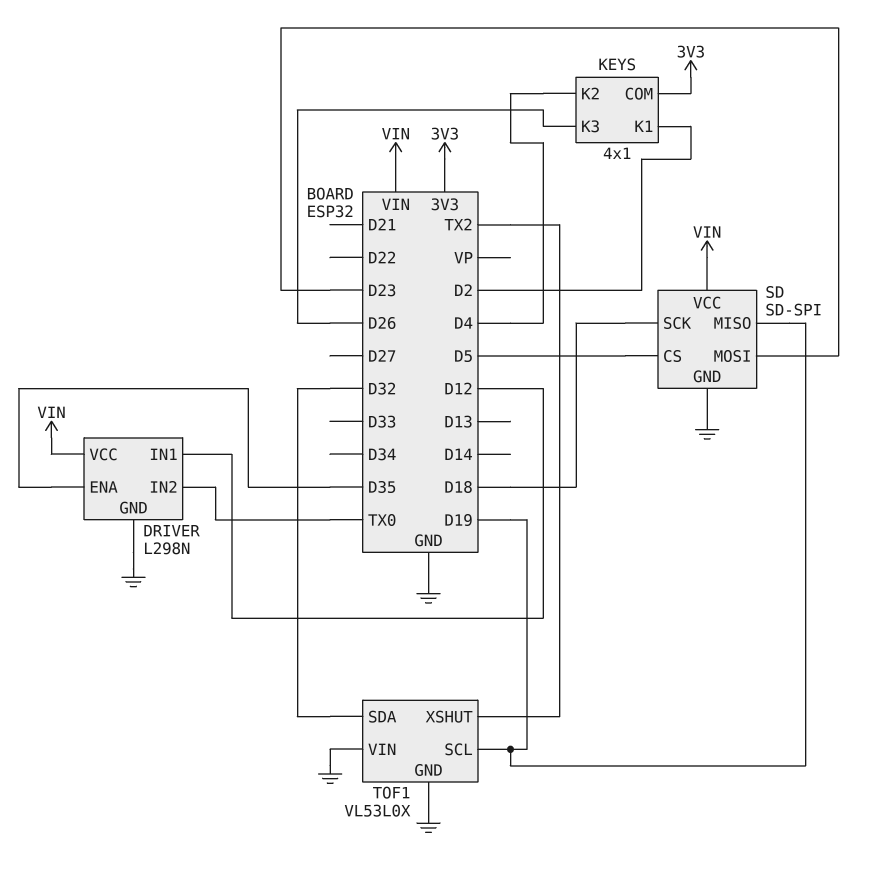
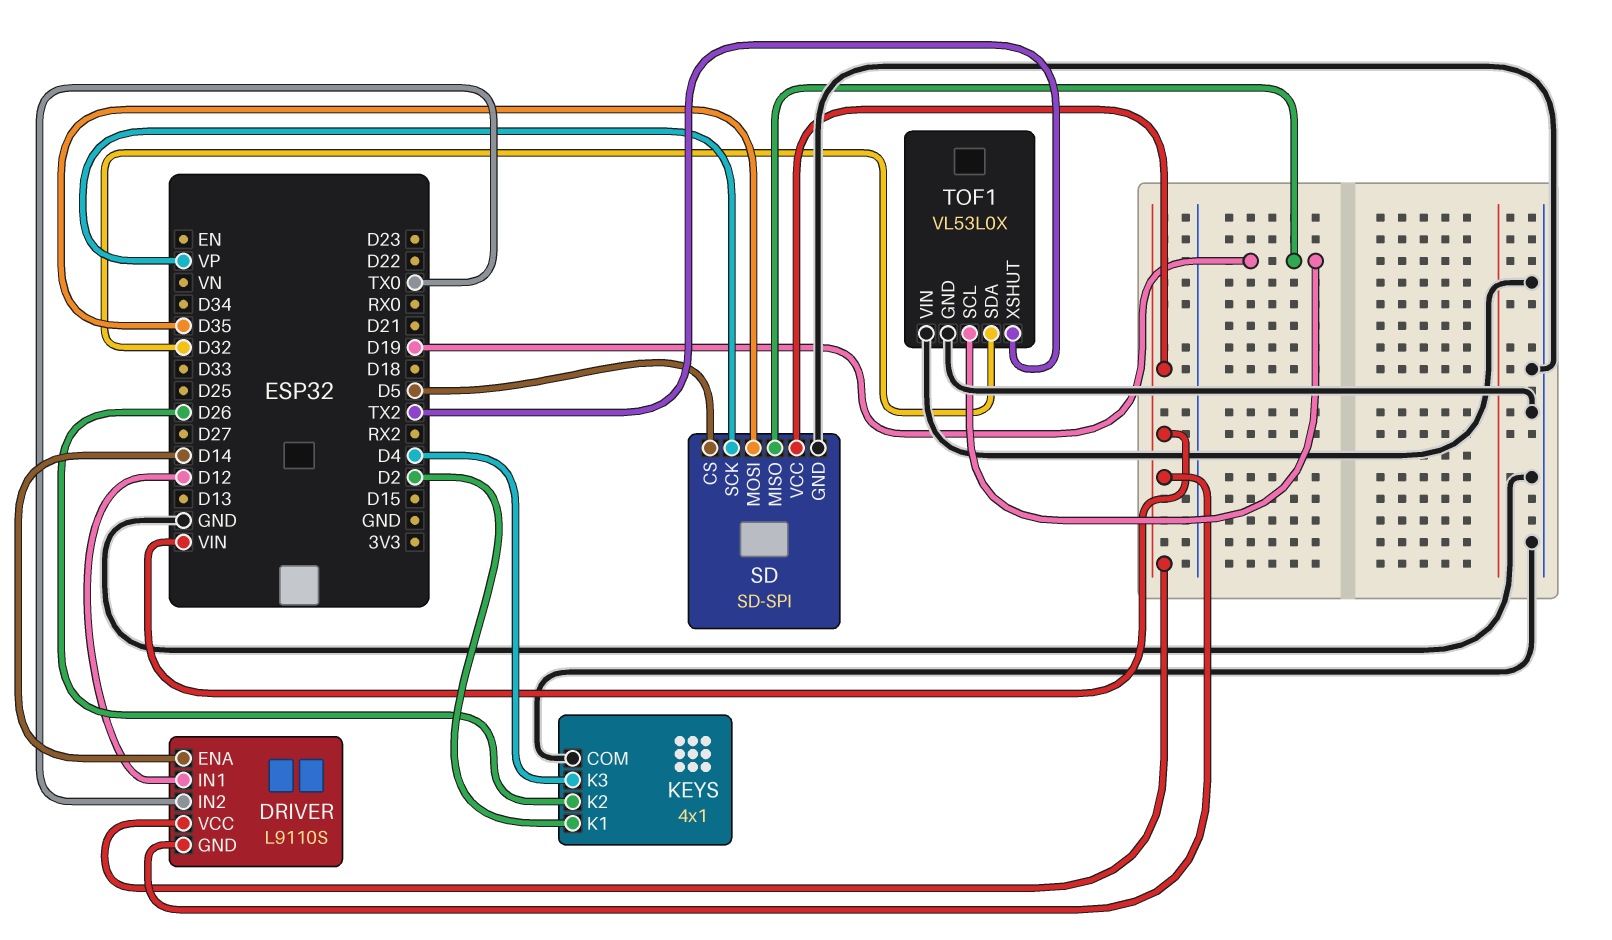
DRIVER: L298N -> L9110S
DRIVER pin ENA: D35 -> D14
DRIVER pin GND: GND -> VIN
KEYS pin COM: 3V3 -> GND
KEYS pin K2: D4 -> D26
KEYS pin K3: D26 -> D4
SD pin MOSI: D23 -> D35
SD pin SCK: D18 -> VP

